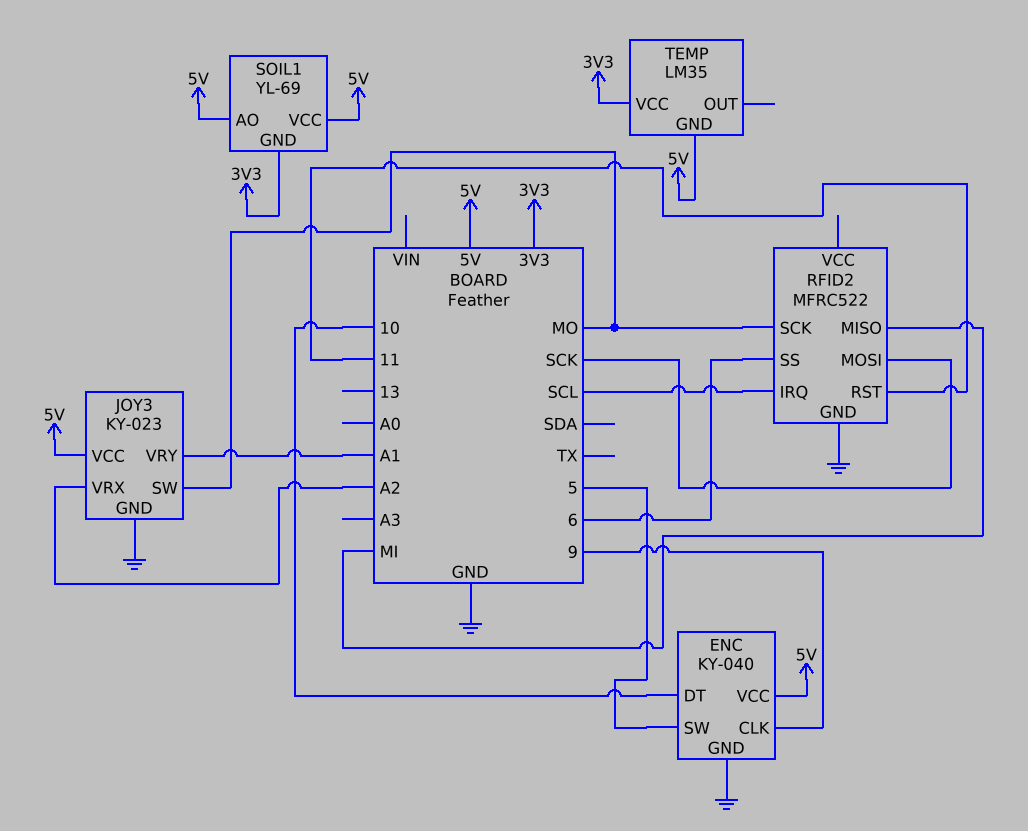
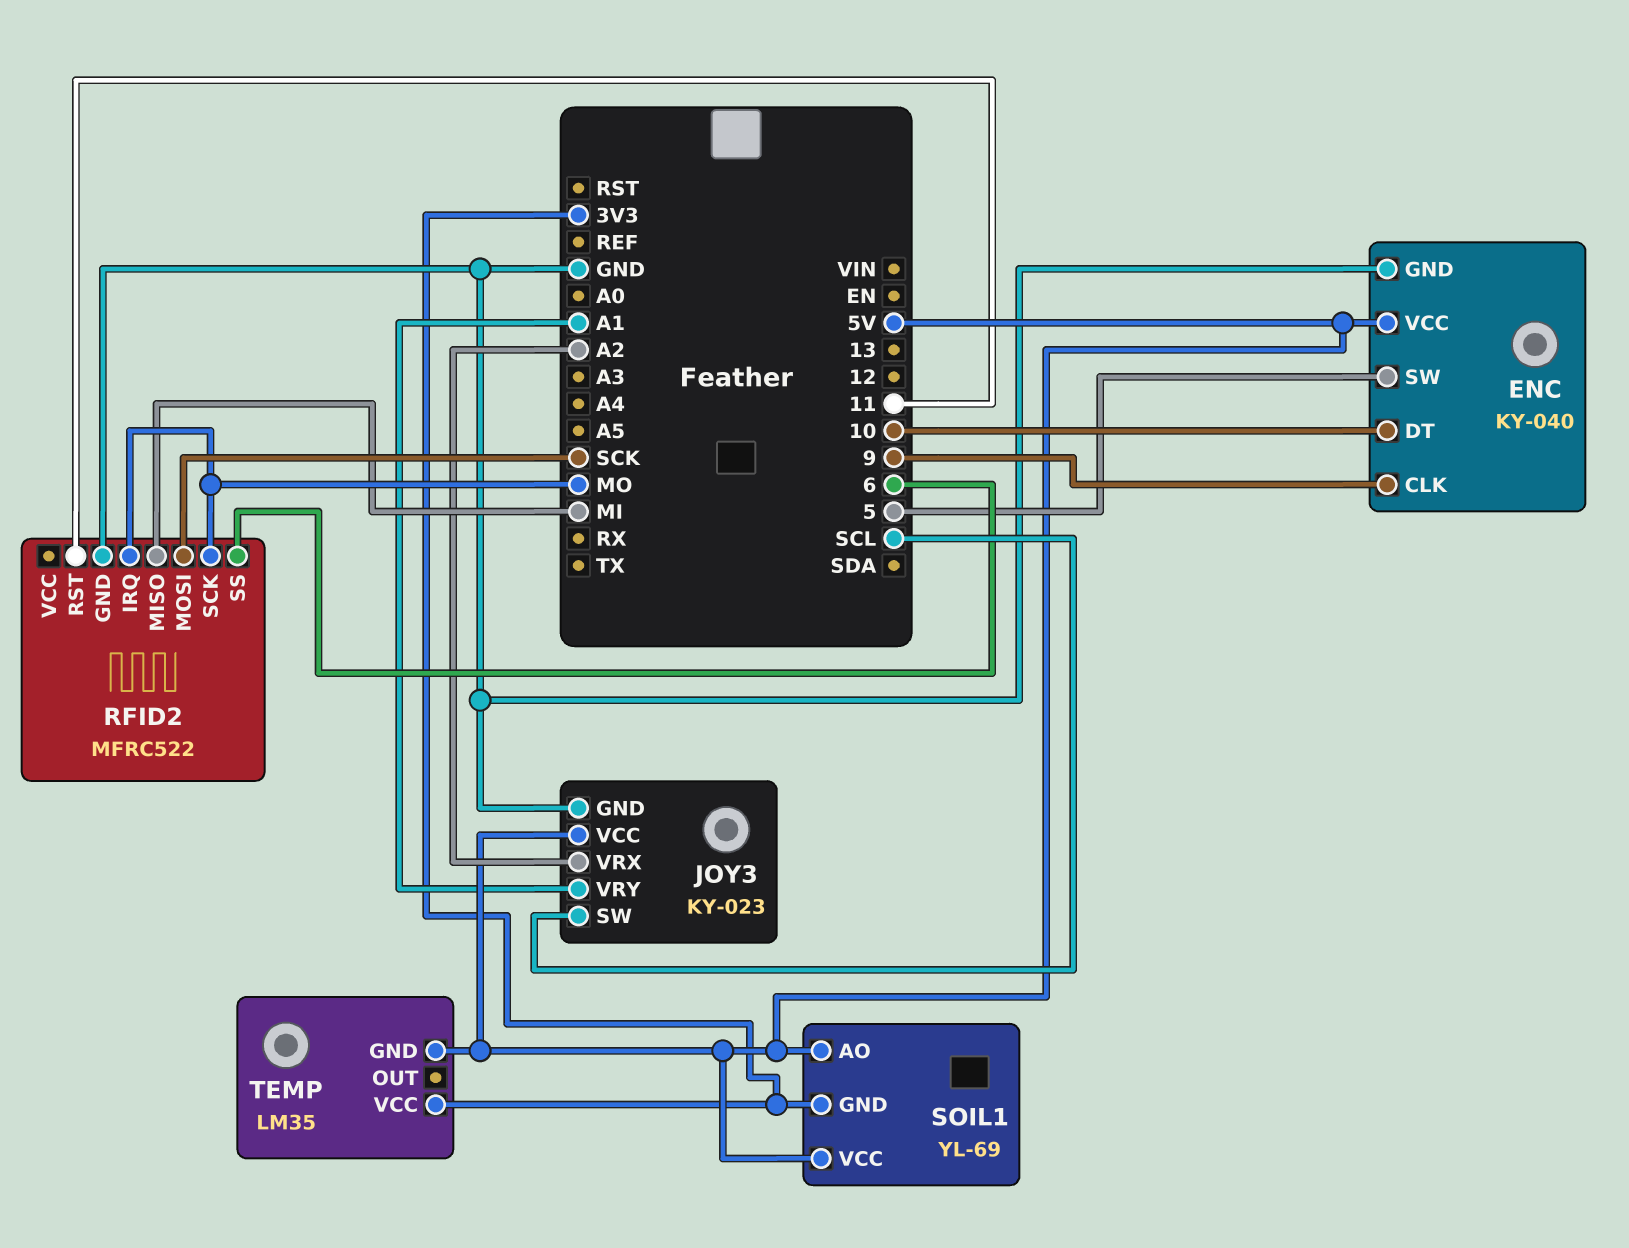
JOY3 pin SW: MO -> SCL
RFID2 pin IRQ: SCL -> MO

